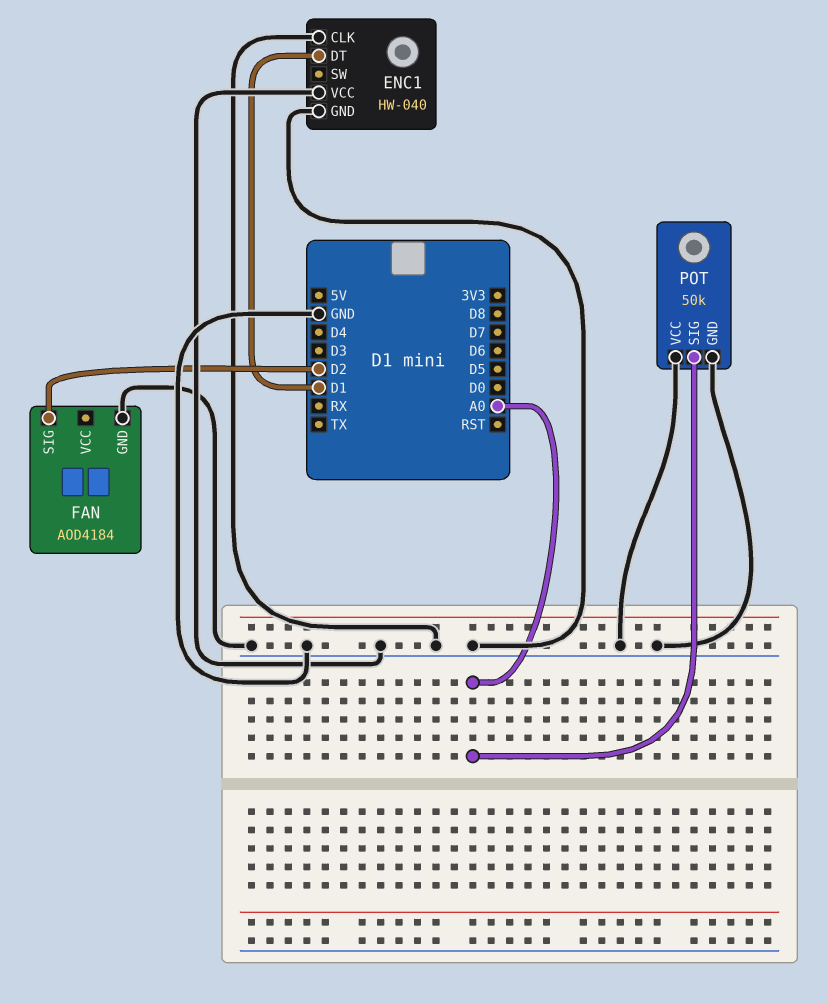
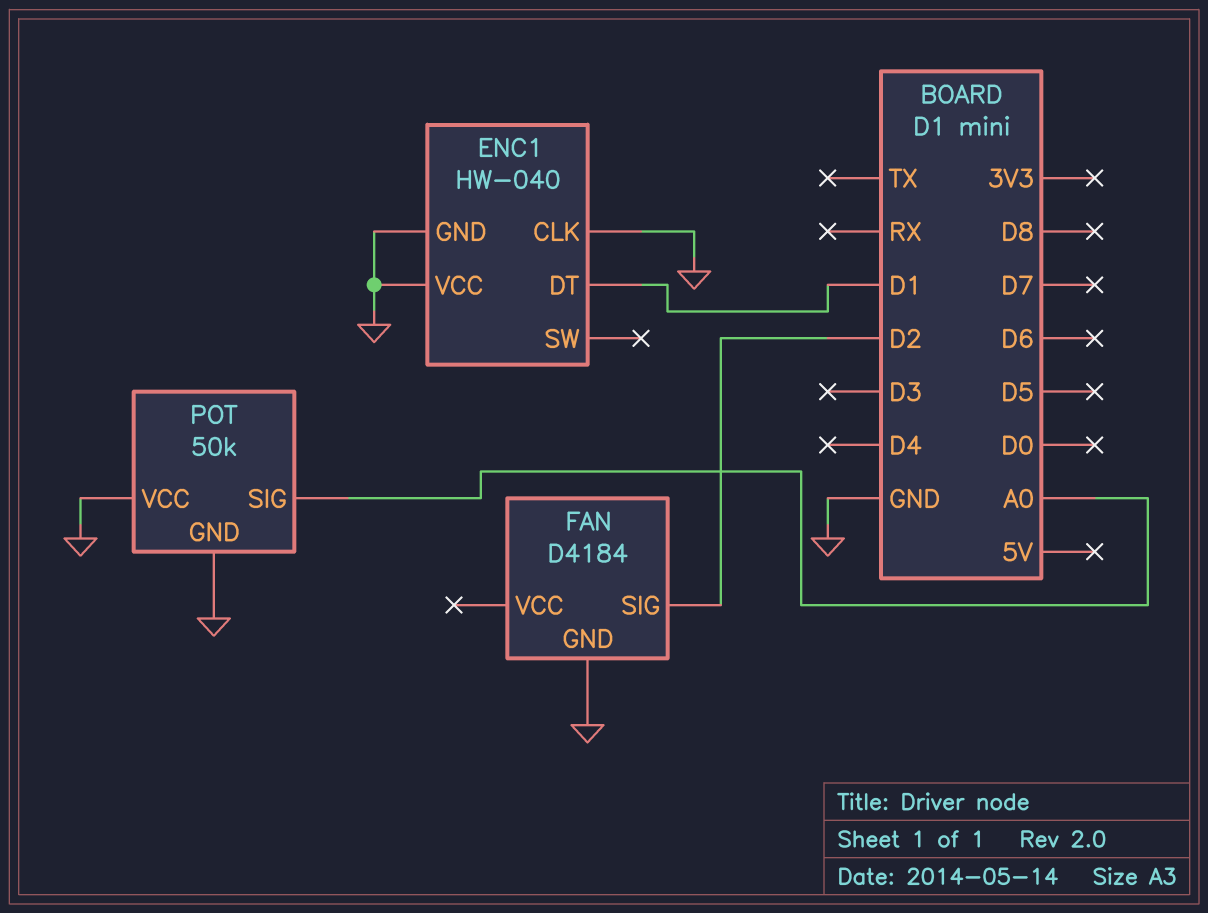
FAN: AOD4184 -> D4184

